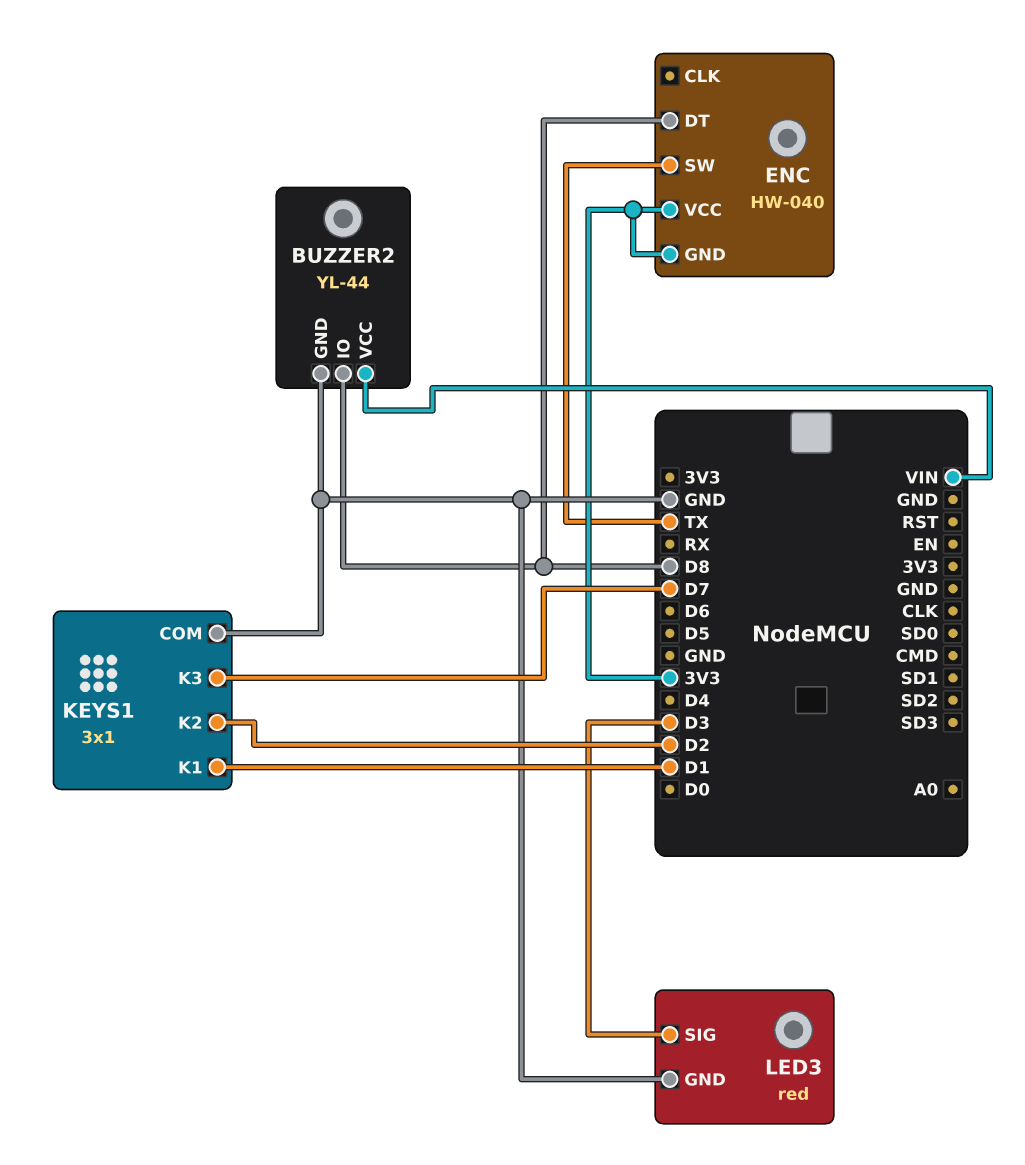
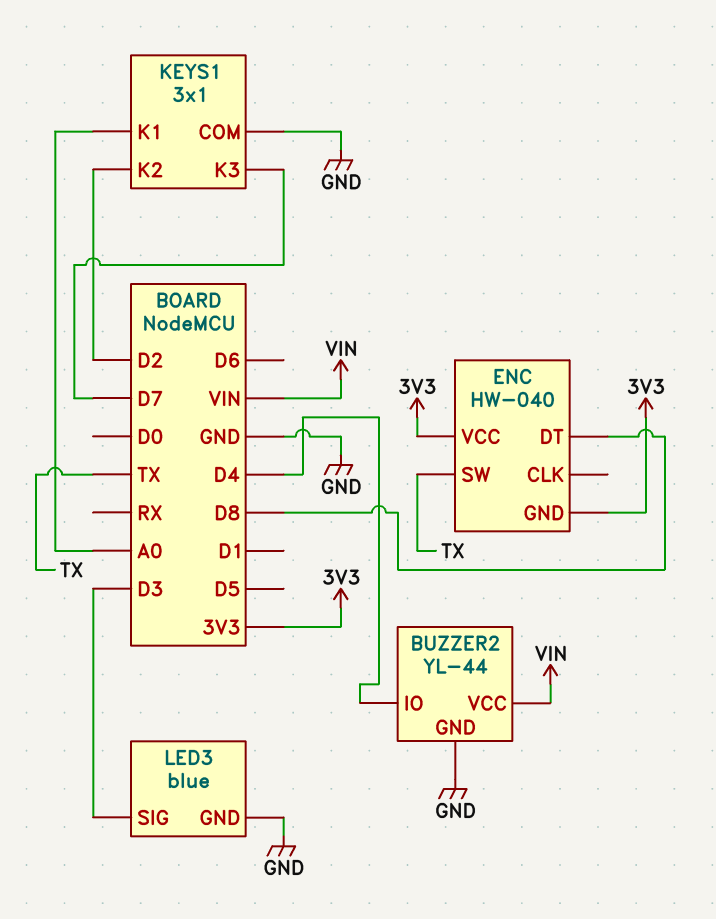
BUZZER2 pin IO: D8 -> D4
KEYS1 pin K1: D1 -> A0
LED3: red -> blue

